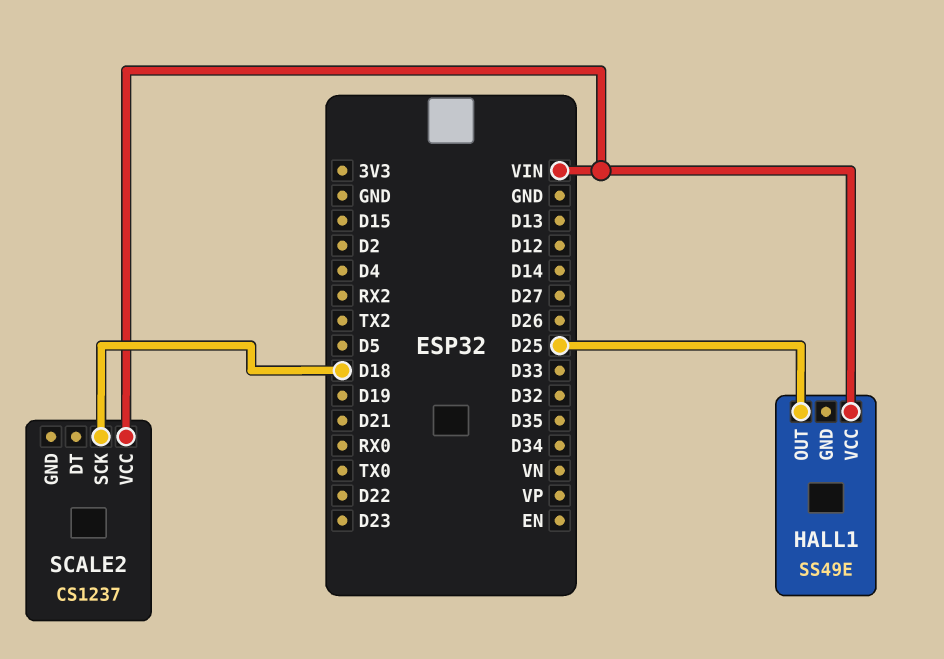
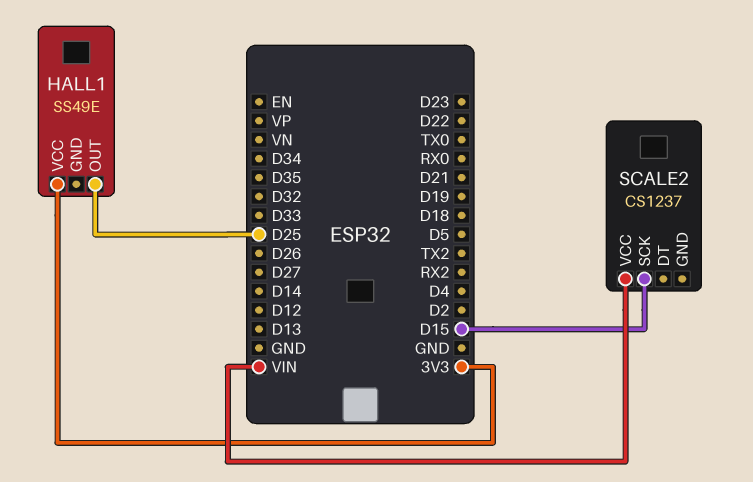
HALL1 pin VCC: VIN -> 3V3
SCALE2 pin SCK: D18 -> D15

